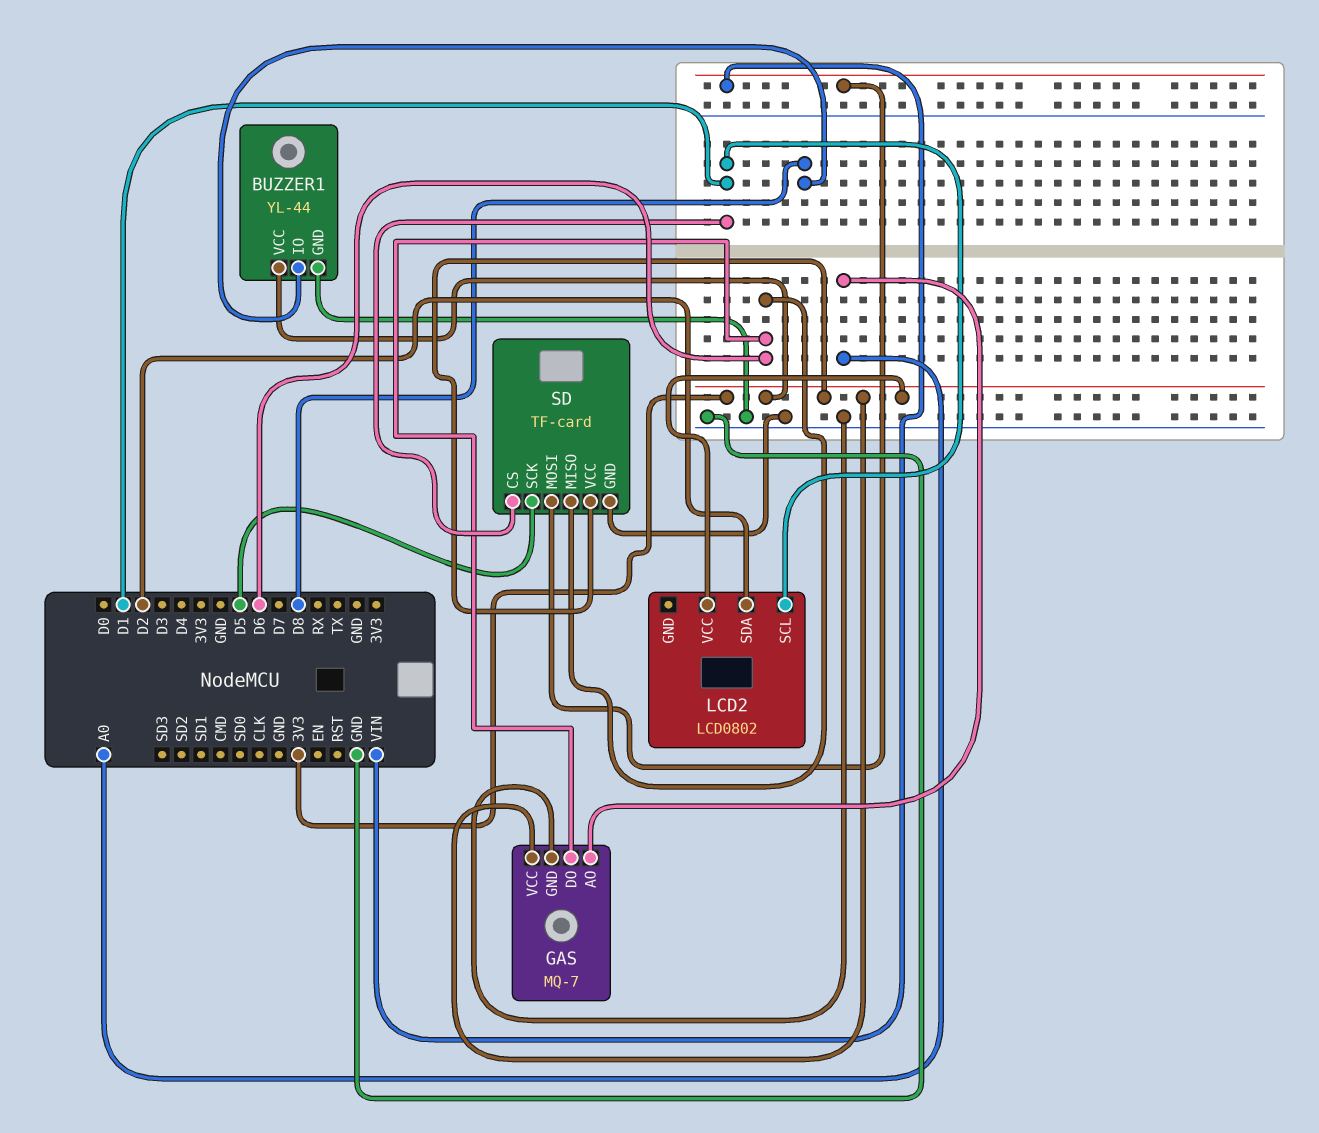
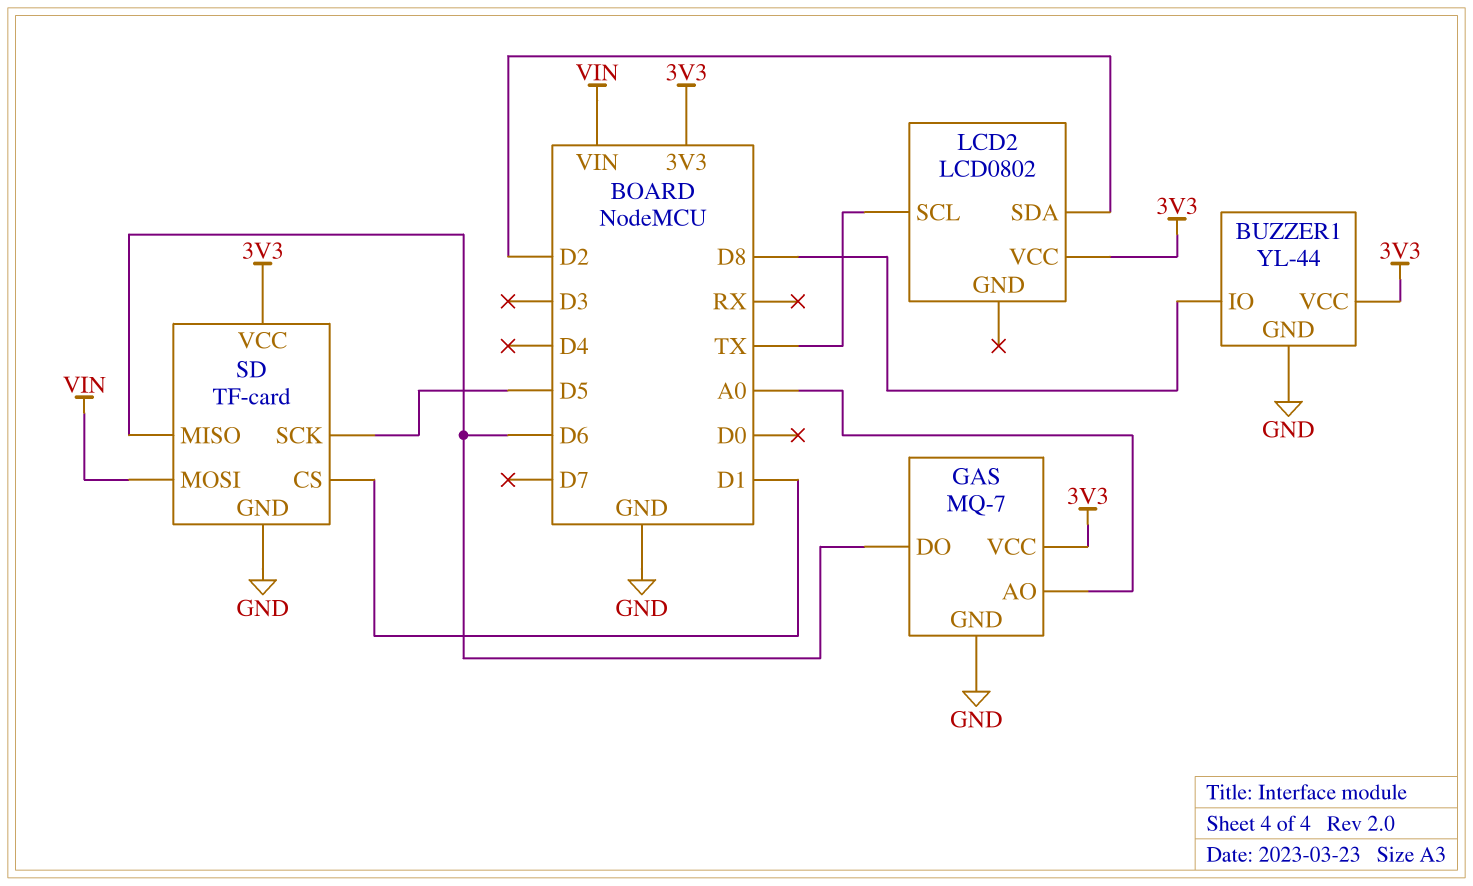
LCD2 pin SCL: D1 -> TX

